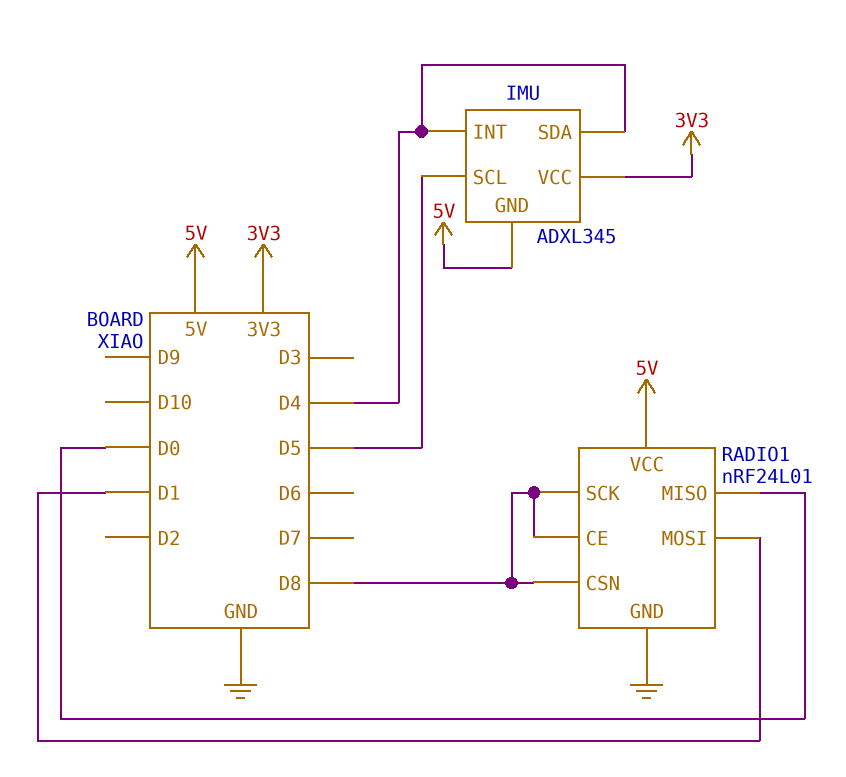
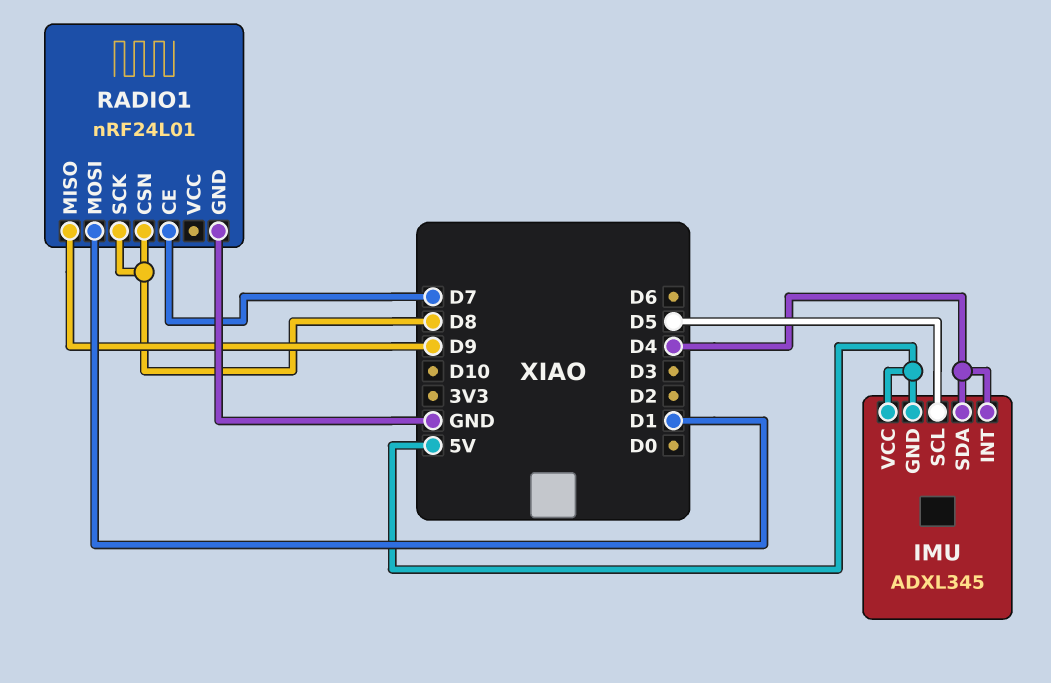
IMU pin VCC: 3V3 -> 5V
RADIO1 pin CE: D8 -> D7
RADIO1 pin MISO: D0 -> D9
RADIO1 pin VCC: 5V -> none

